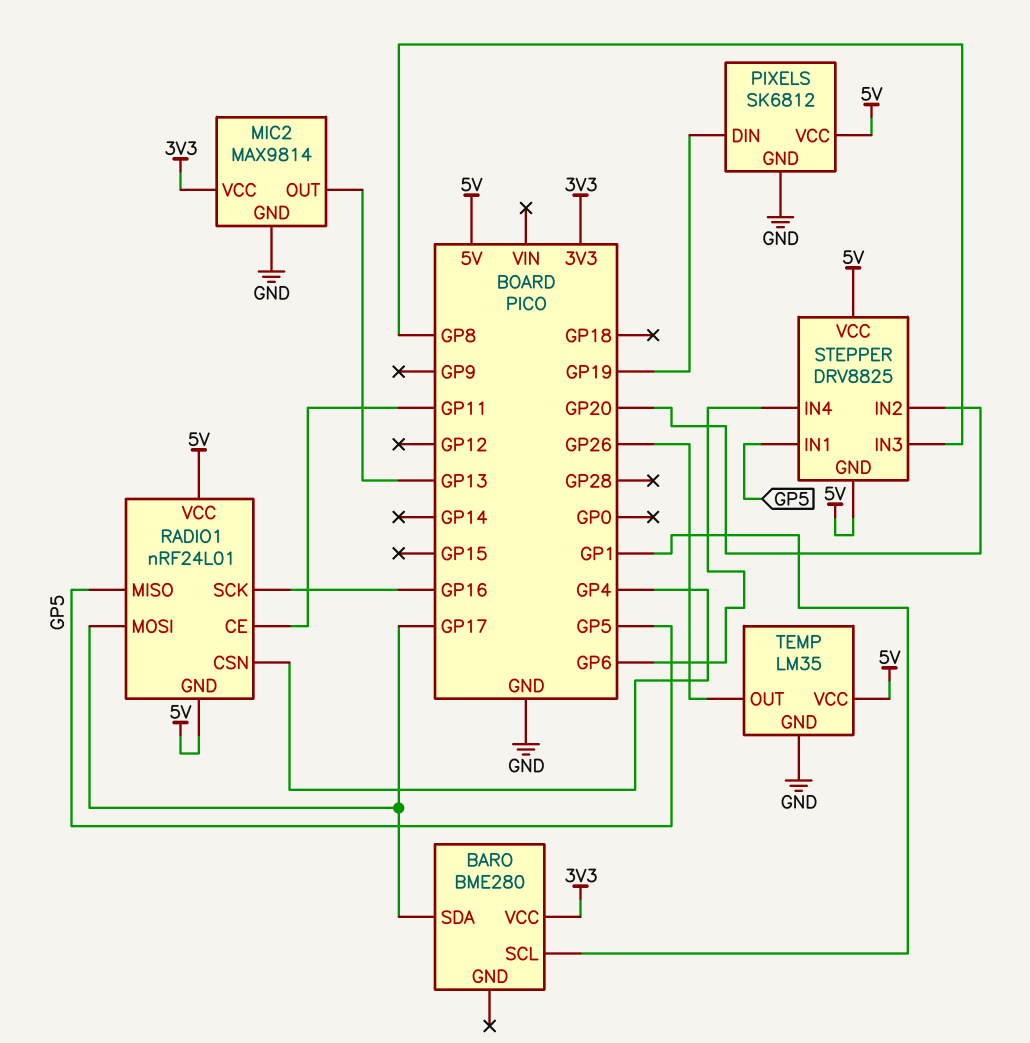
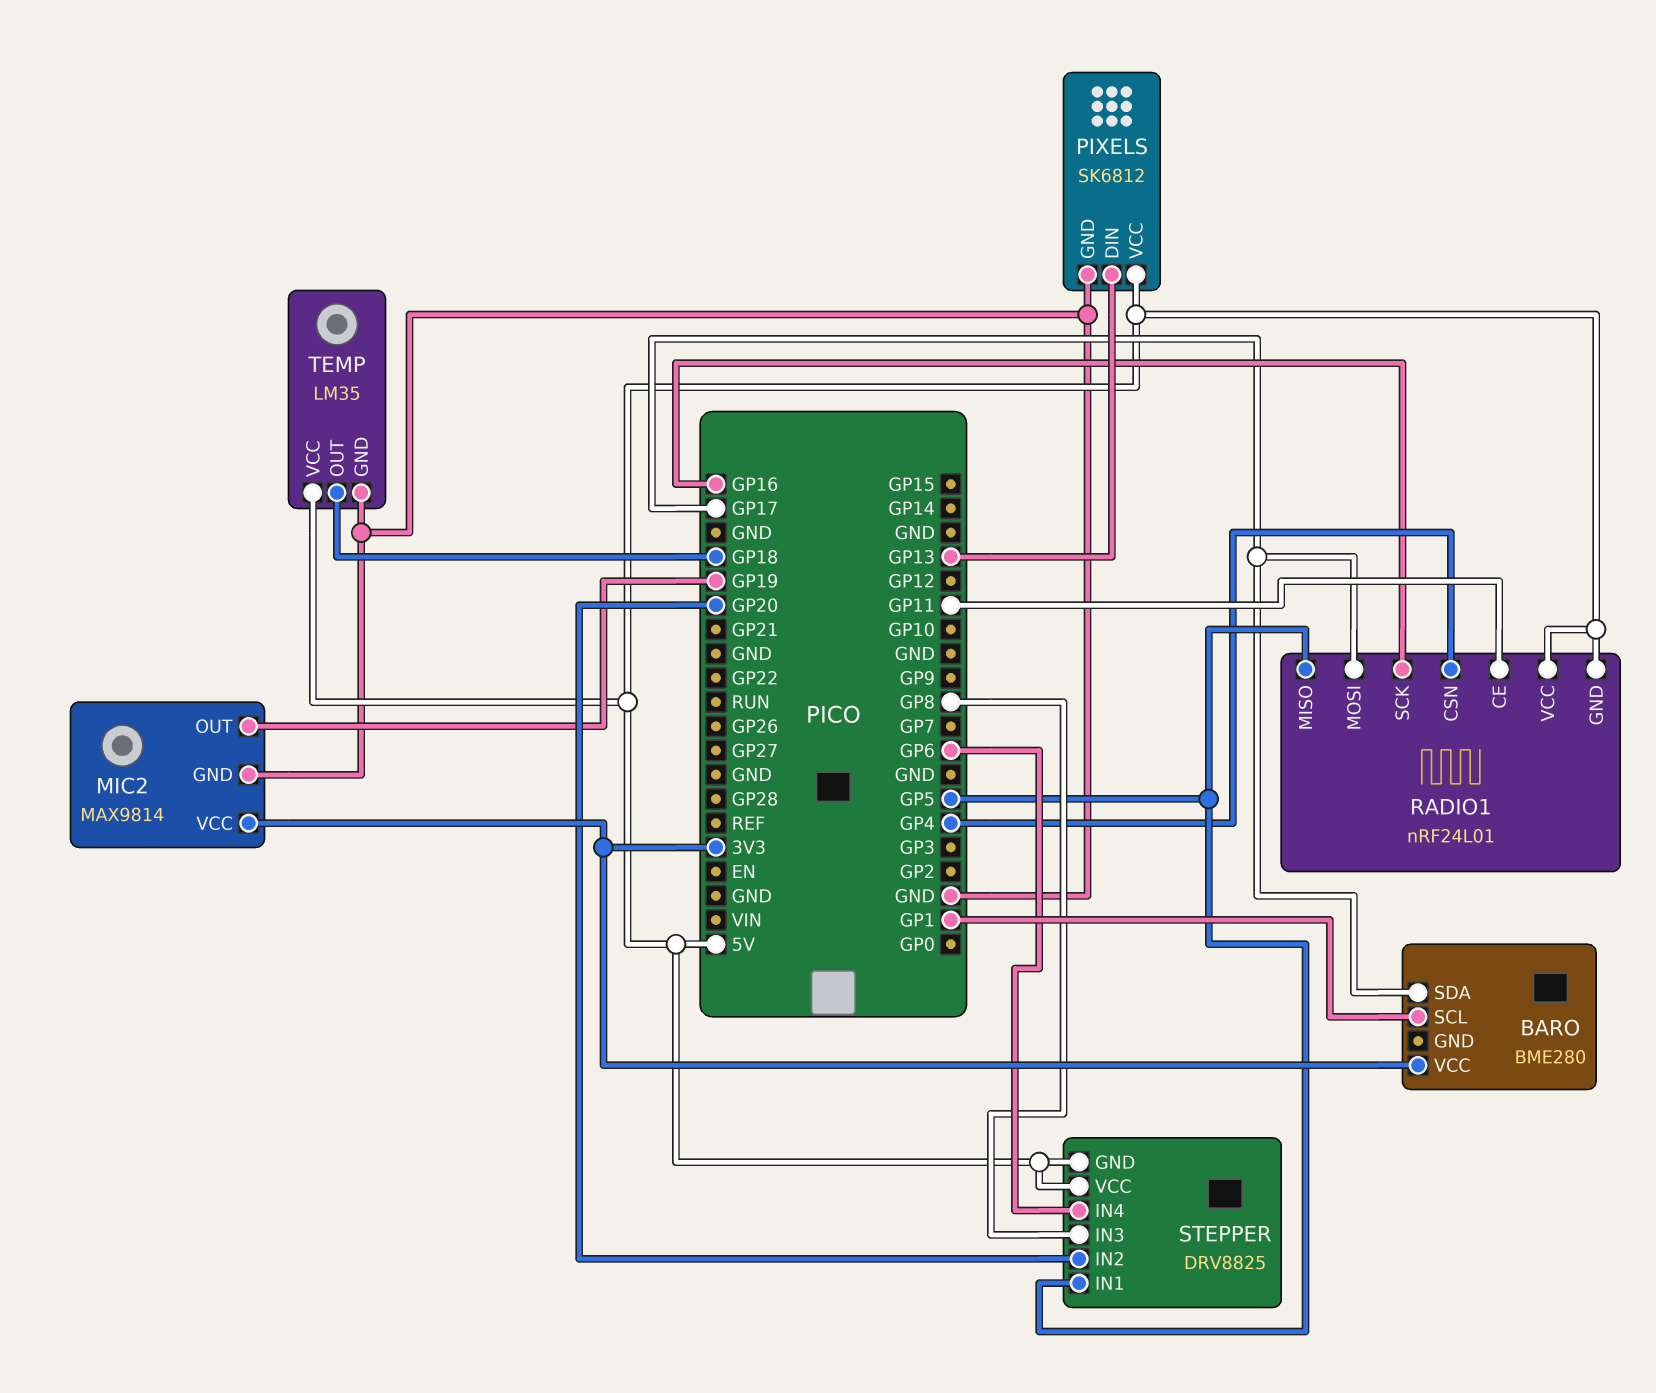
MIC2 pin OUT: GP13 -> GP19
PIXELS pin DIN: GP19 -> GP13
TEMP pin OUT: GP26 -> GP18

